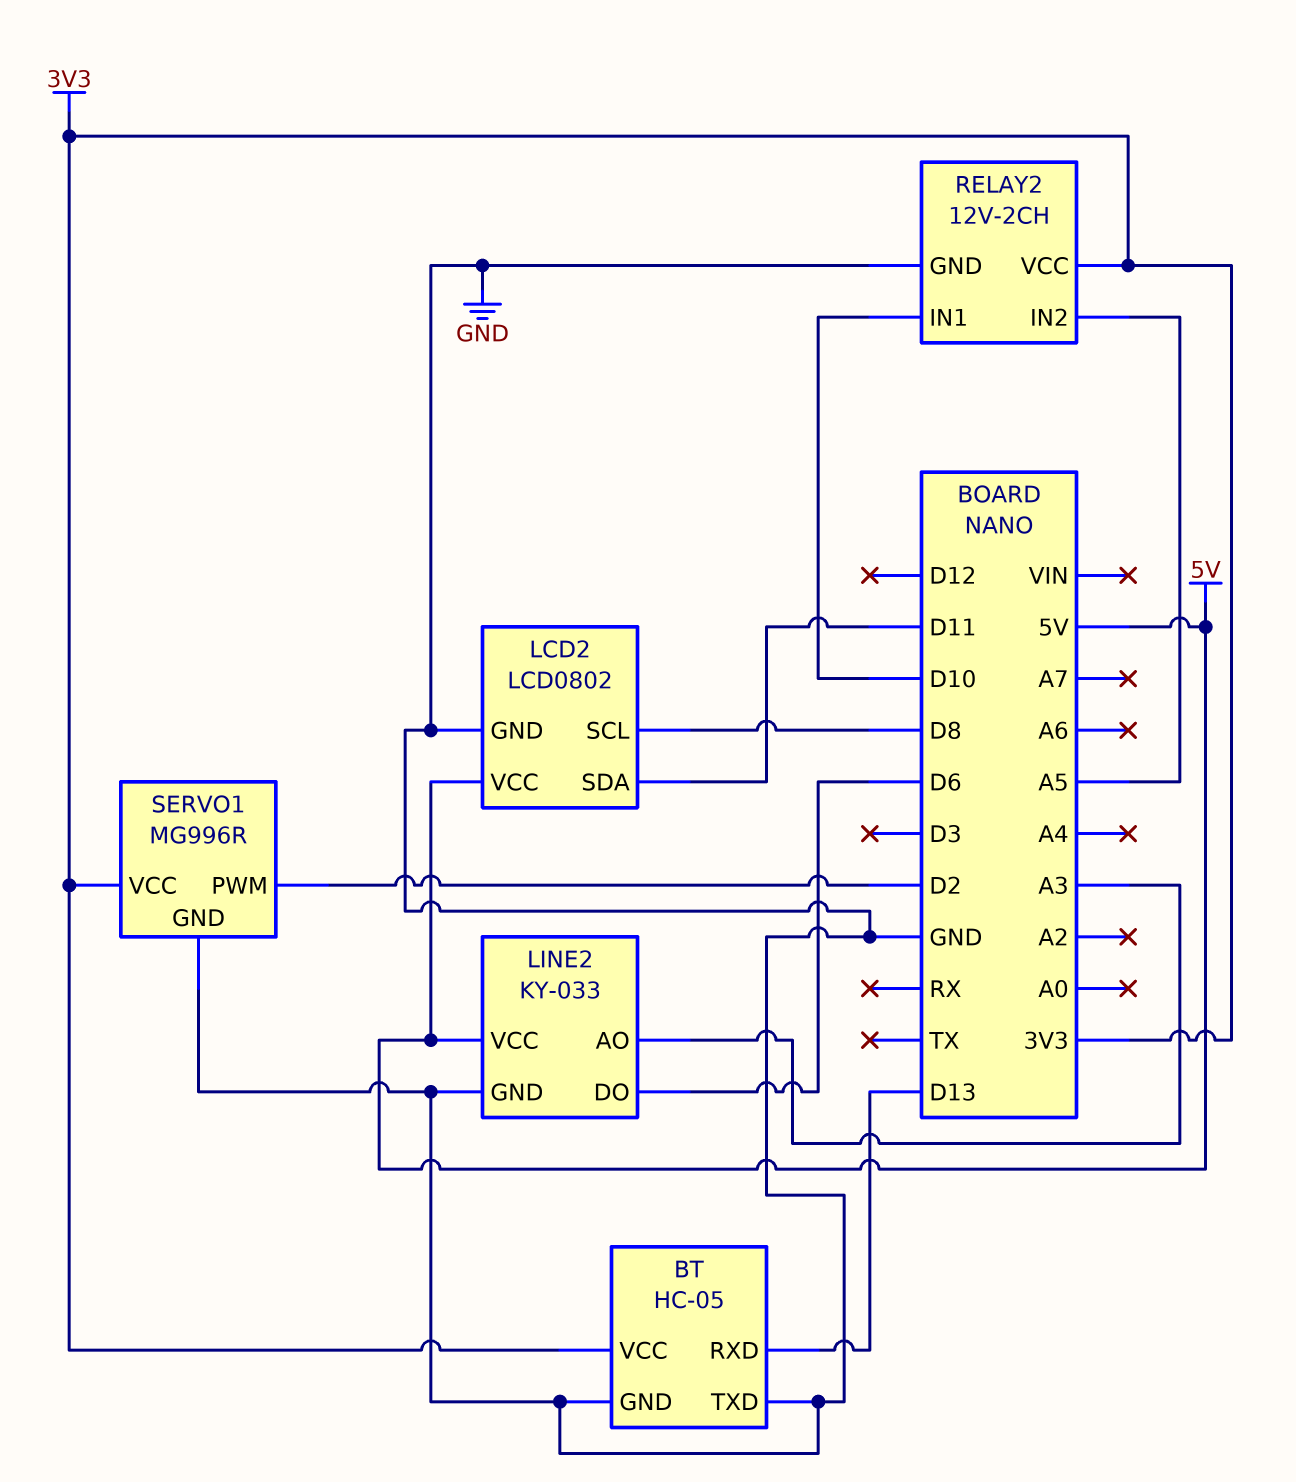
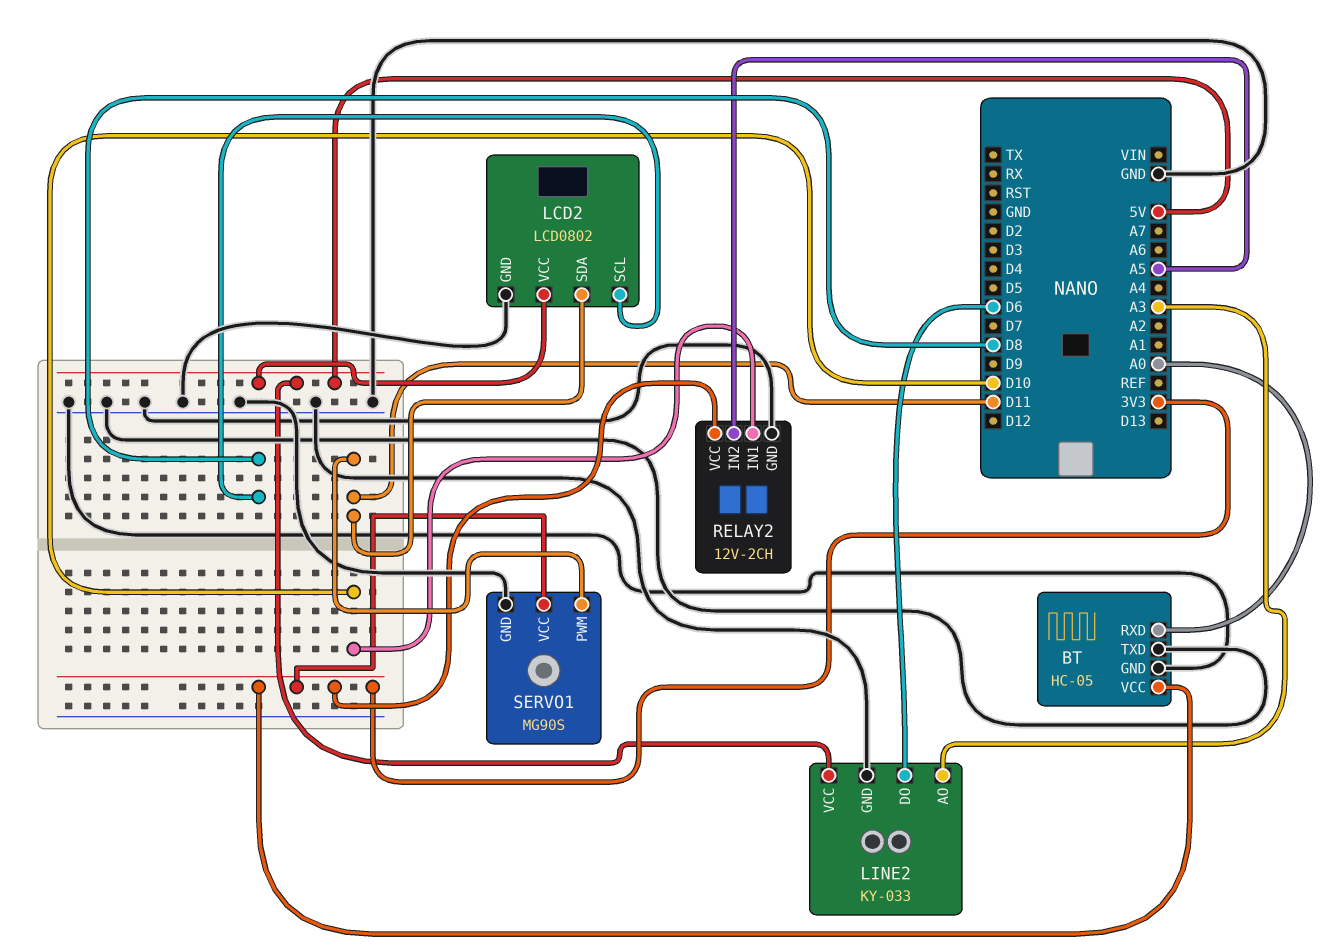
BT pin RXD: D13 -> A0
SERVO1: MG996R -> MG90S
SERVO1 pin PWM: D2 -> D11

